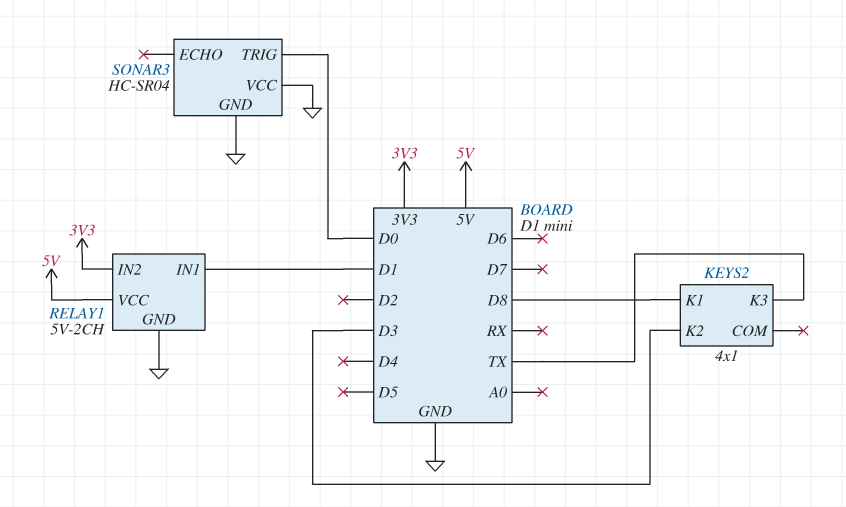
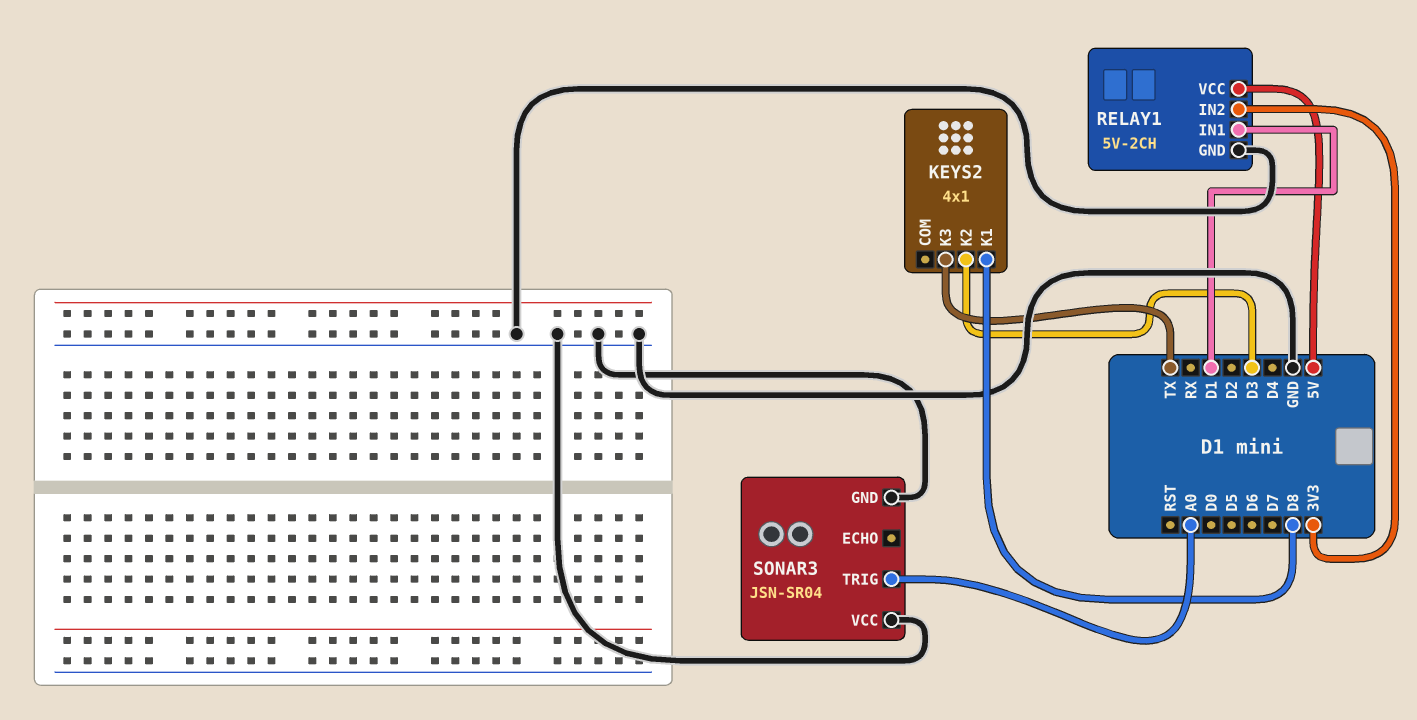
SONAR3: HC-SR04 -> JSN-SR04
SONAR3 pin TRIG: D0 -> A0

